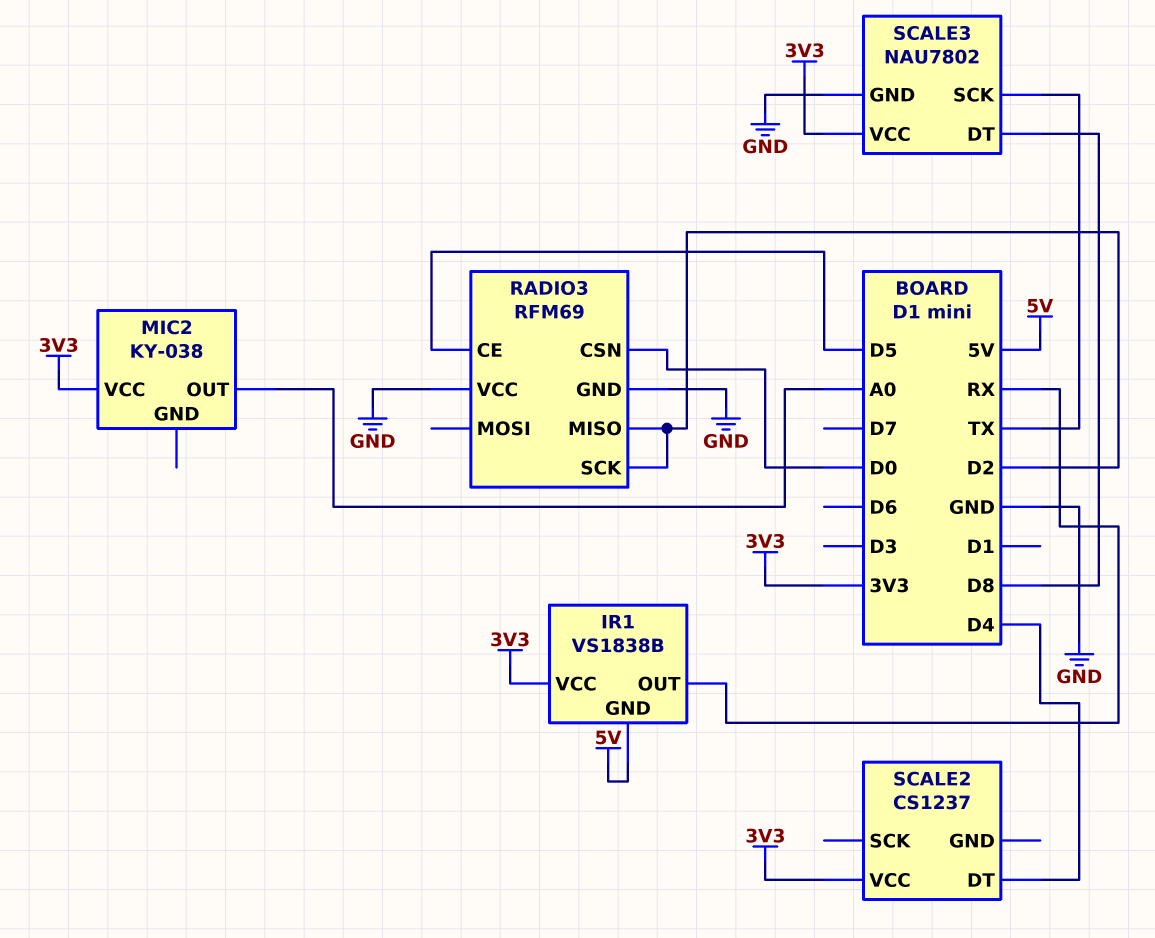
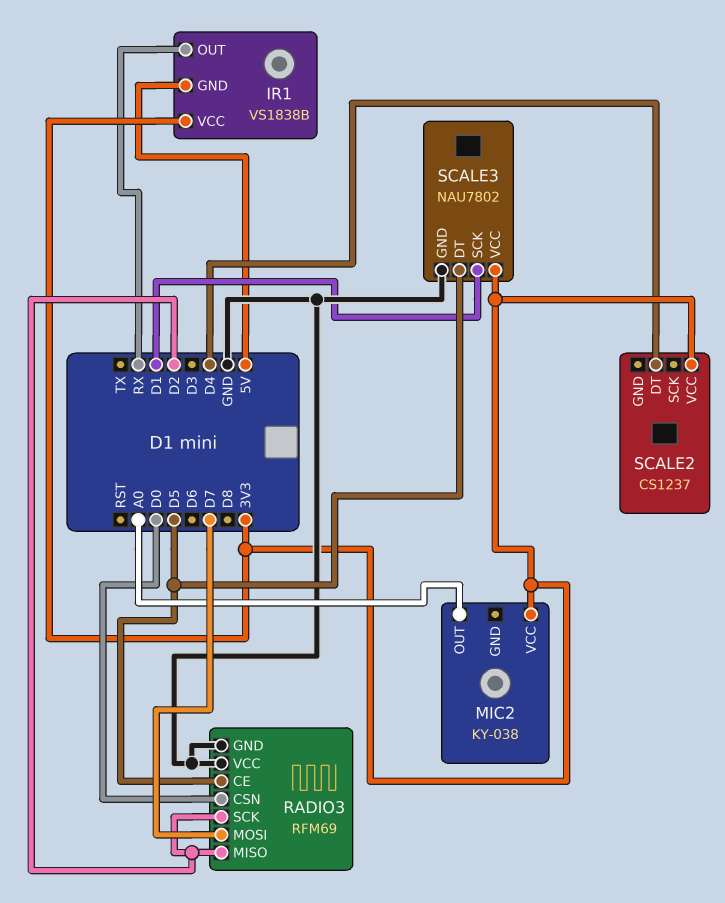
RADIO3 pin MOSI: none -> D7
SCALE3 pin DT: D8 -> D5
SCALE3 pin SCK: TX -> D1

